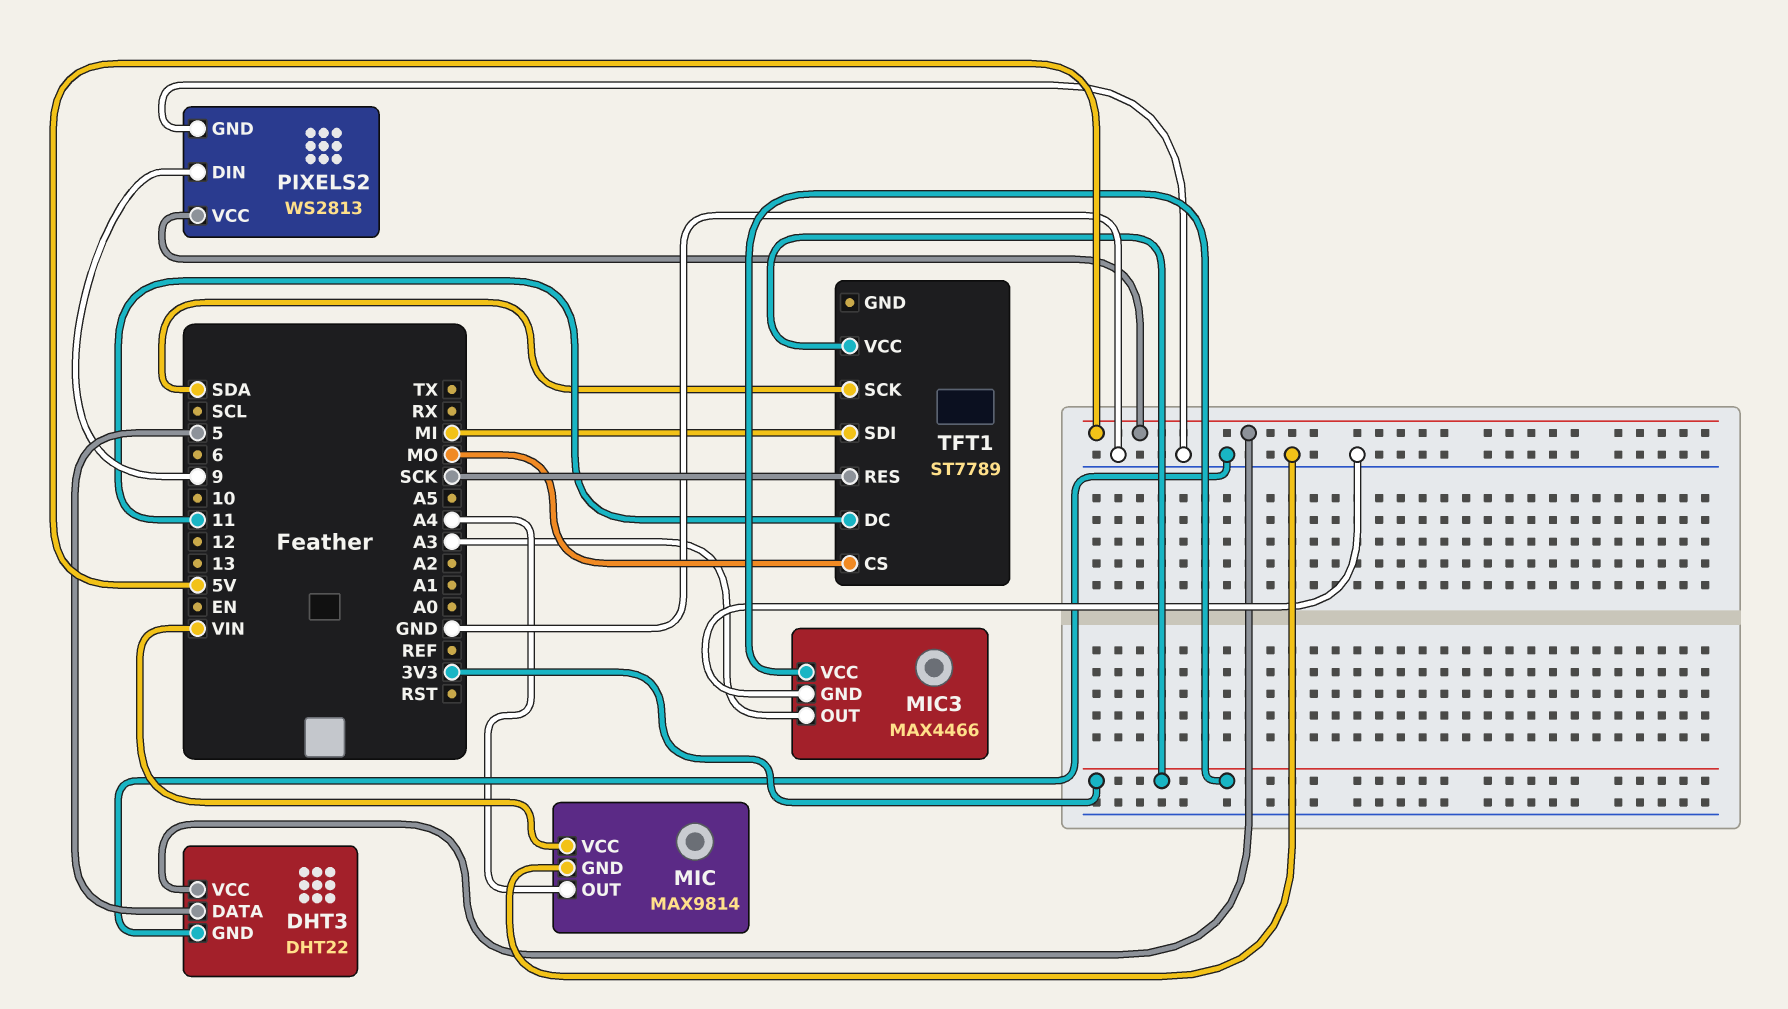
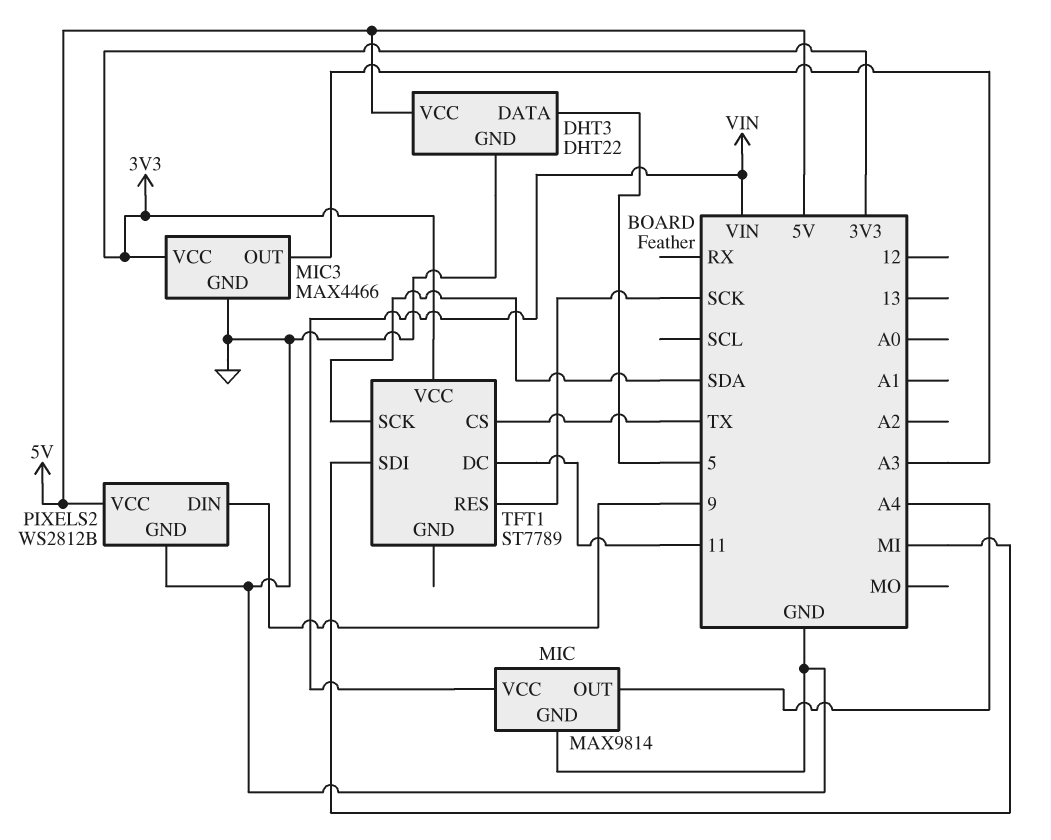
PIXELS2: WS2813 -> WS2812B
TFT1 pin CS: MO -> TX

